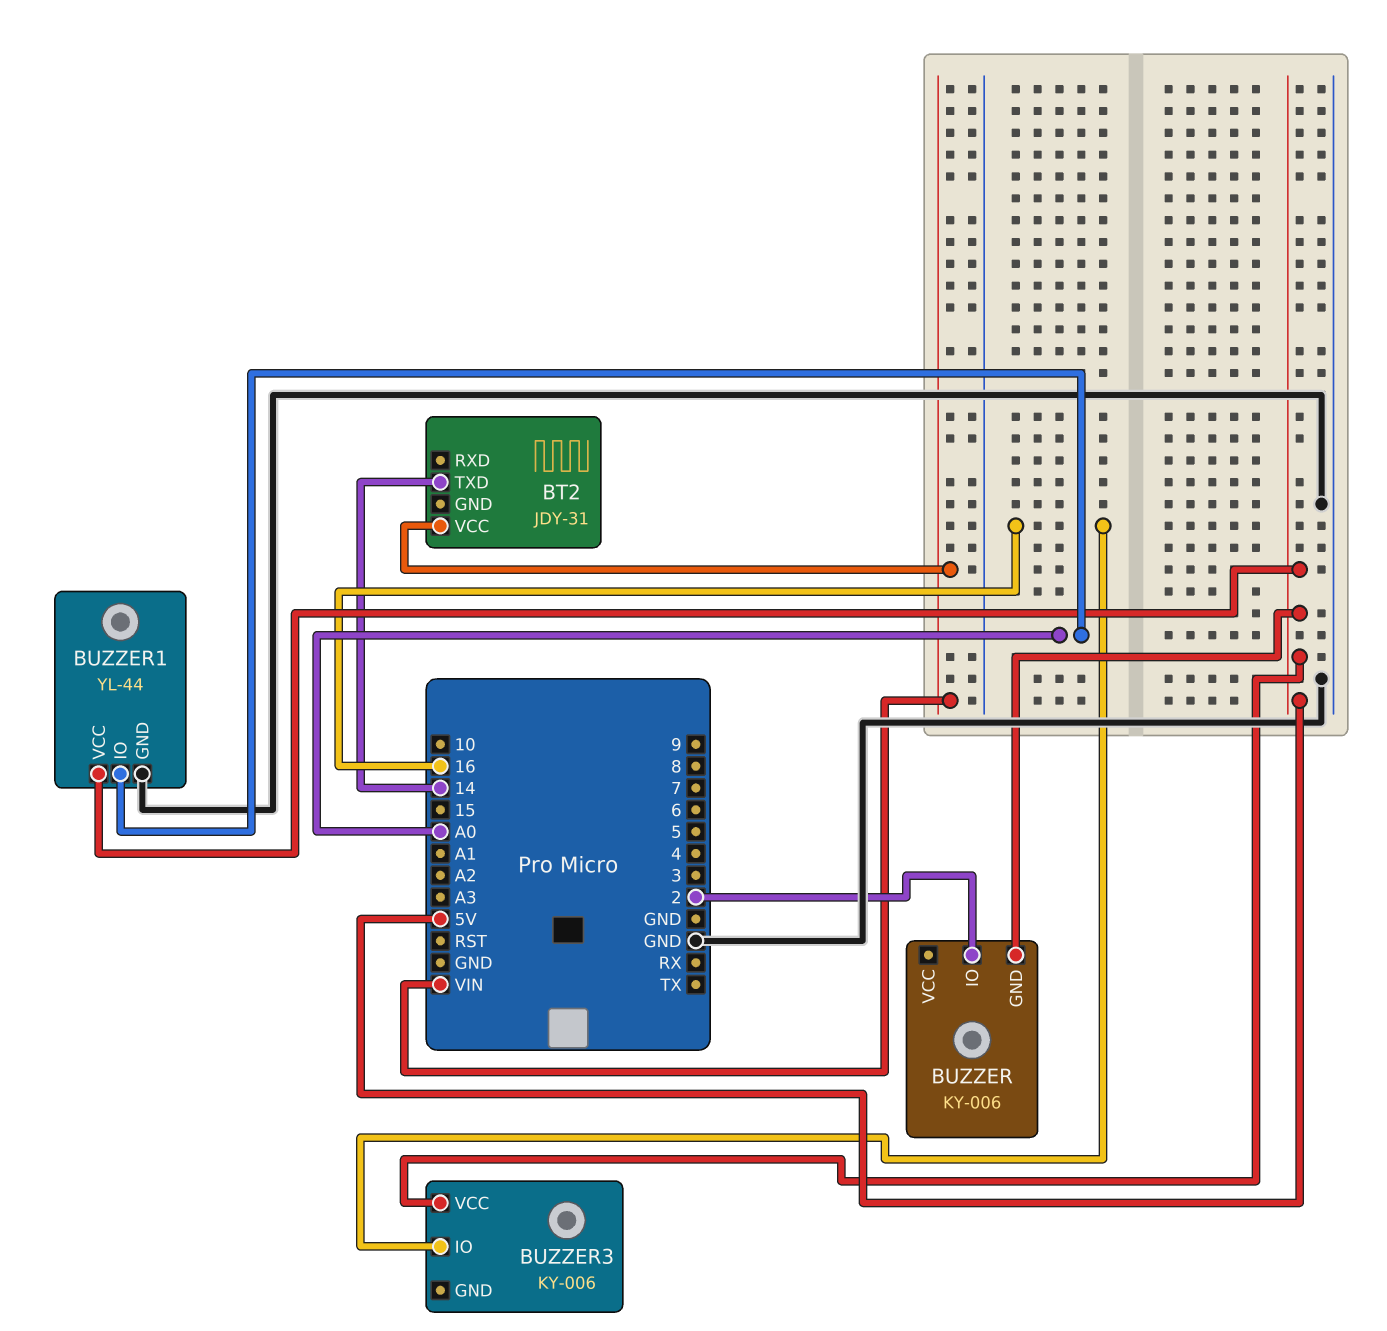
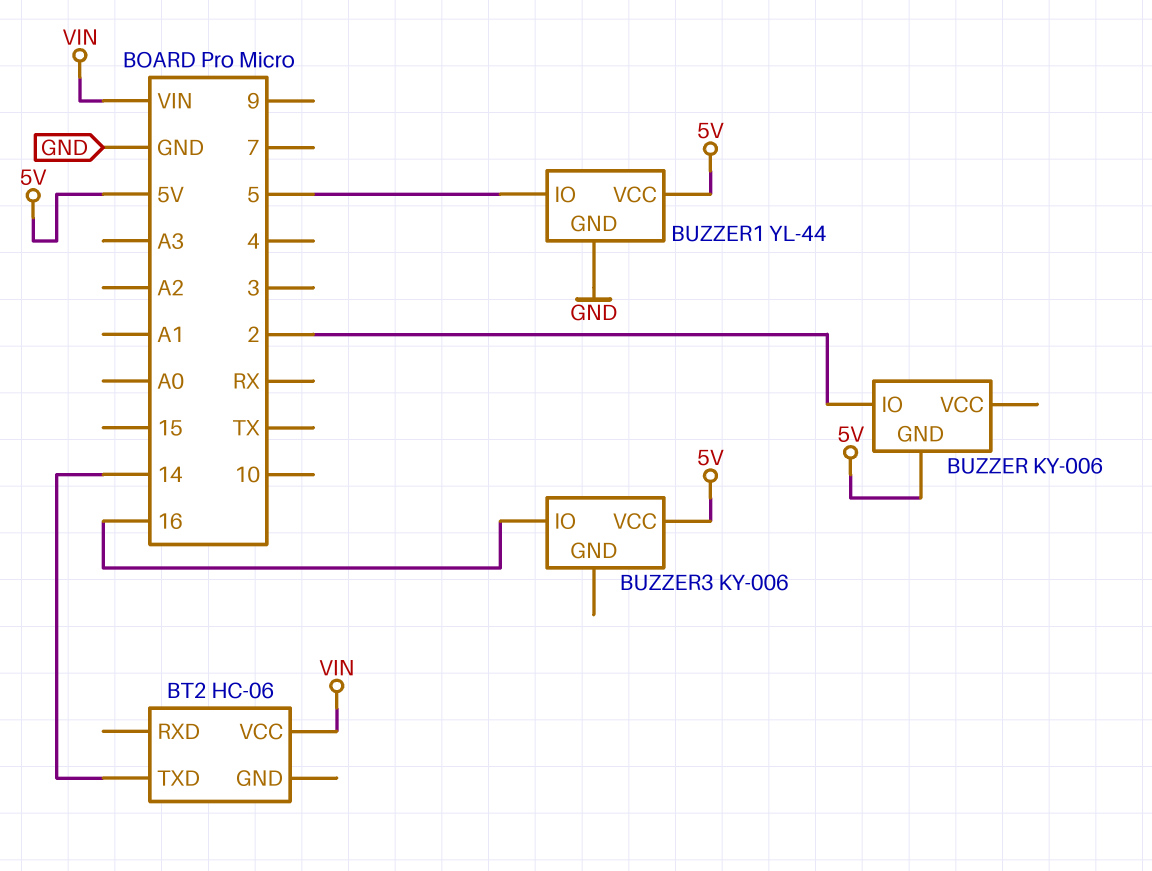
BT2: JDY-31 -> HC-06
BUZZER1 pin IO: A0 -> 5

